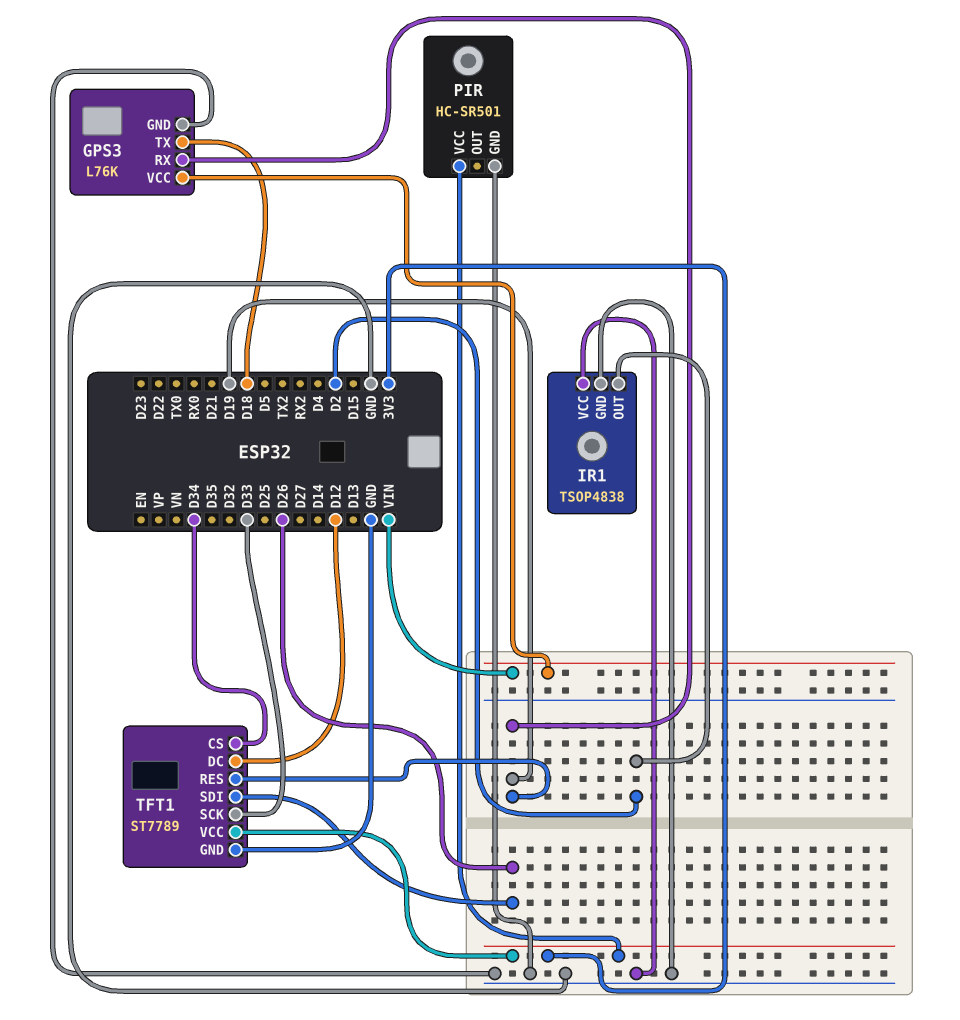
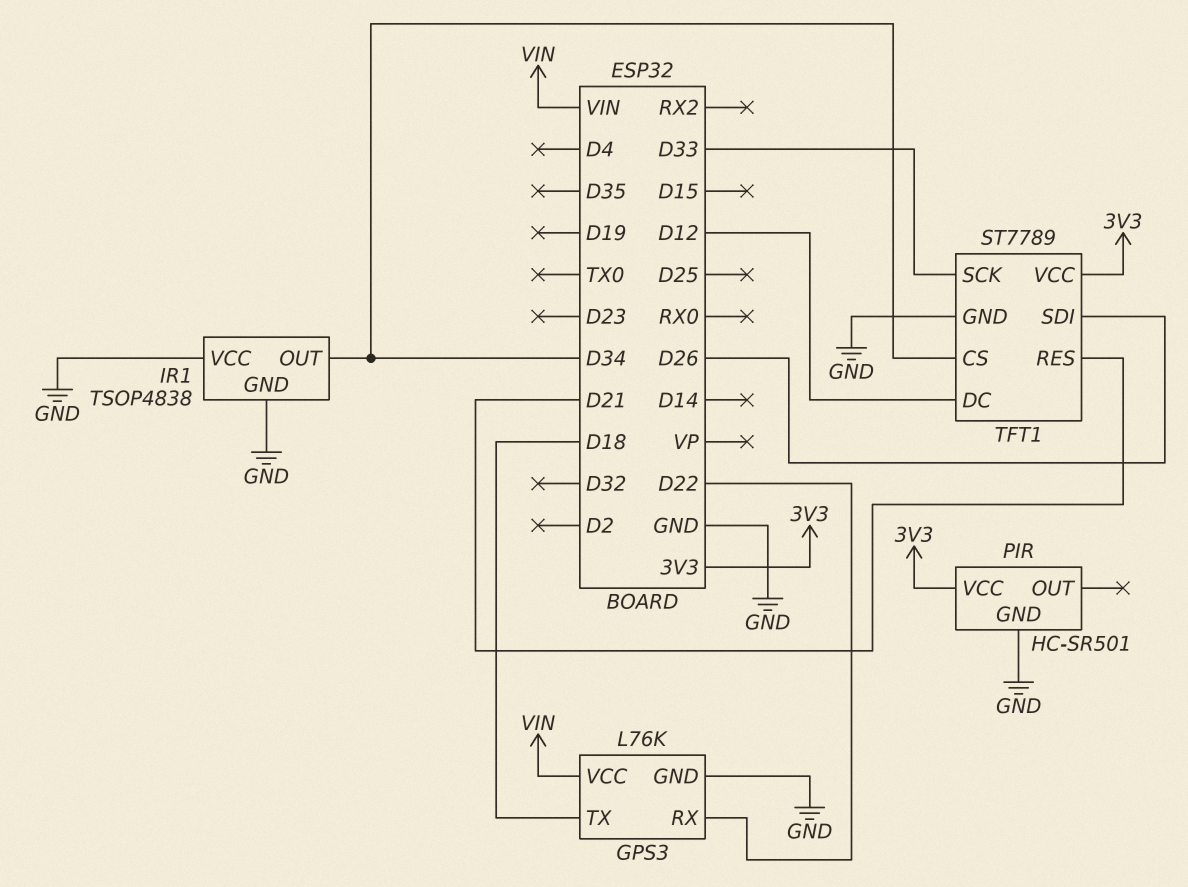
GPS3 pin RX: D19 -> D22
IR1 pin OUT: D2 -> D34
TFT1 pin RES: D19 -> D21

